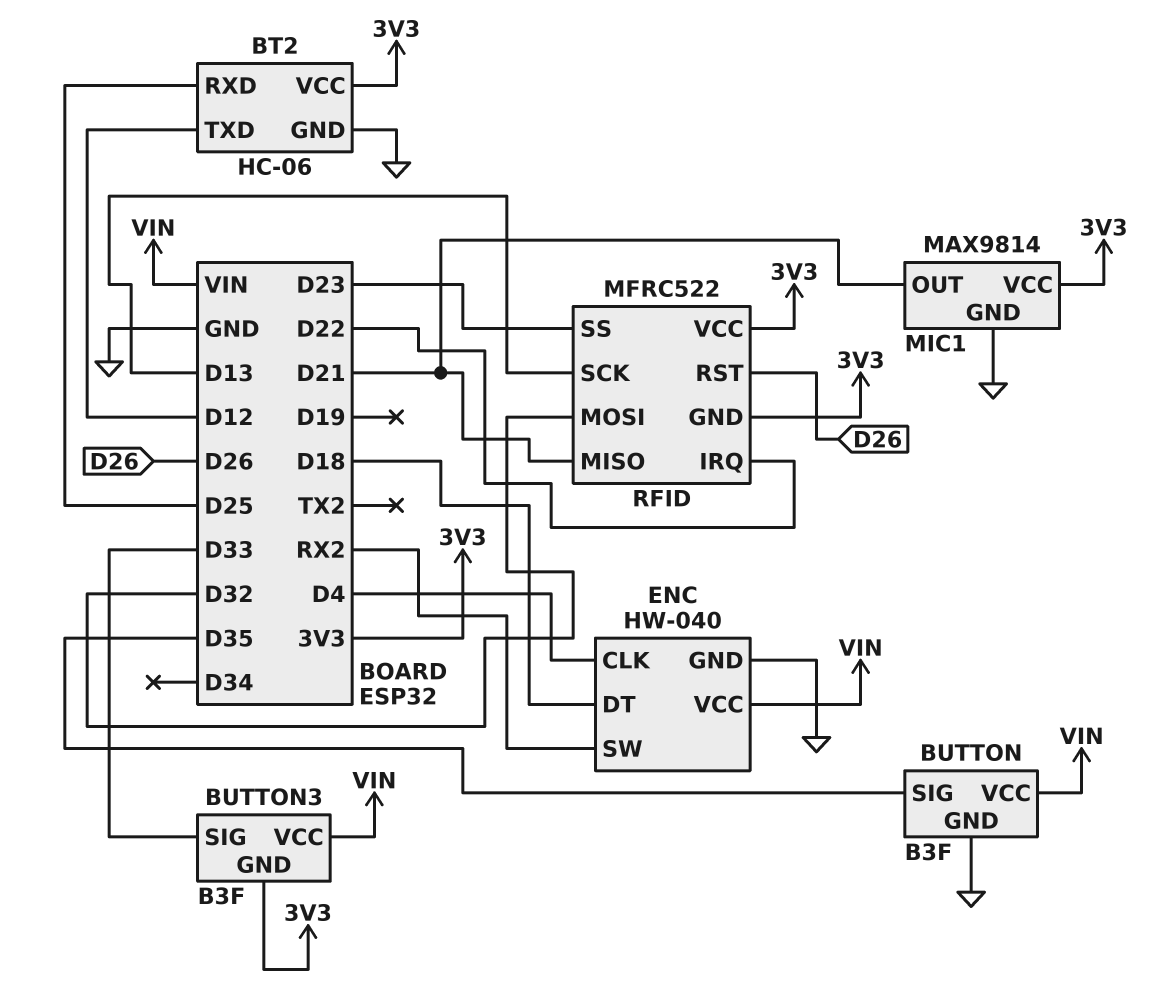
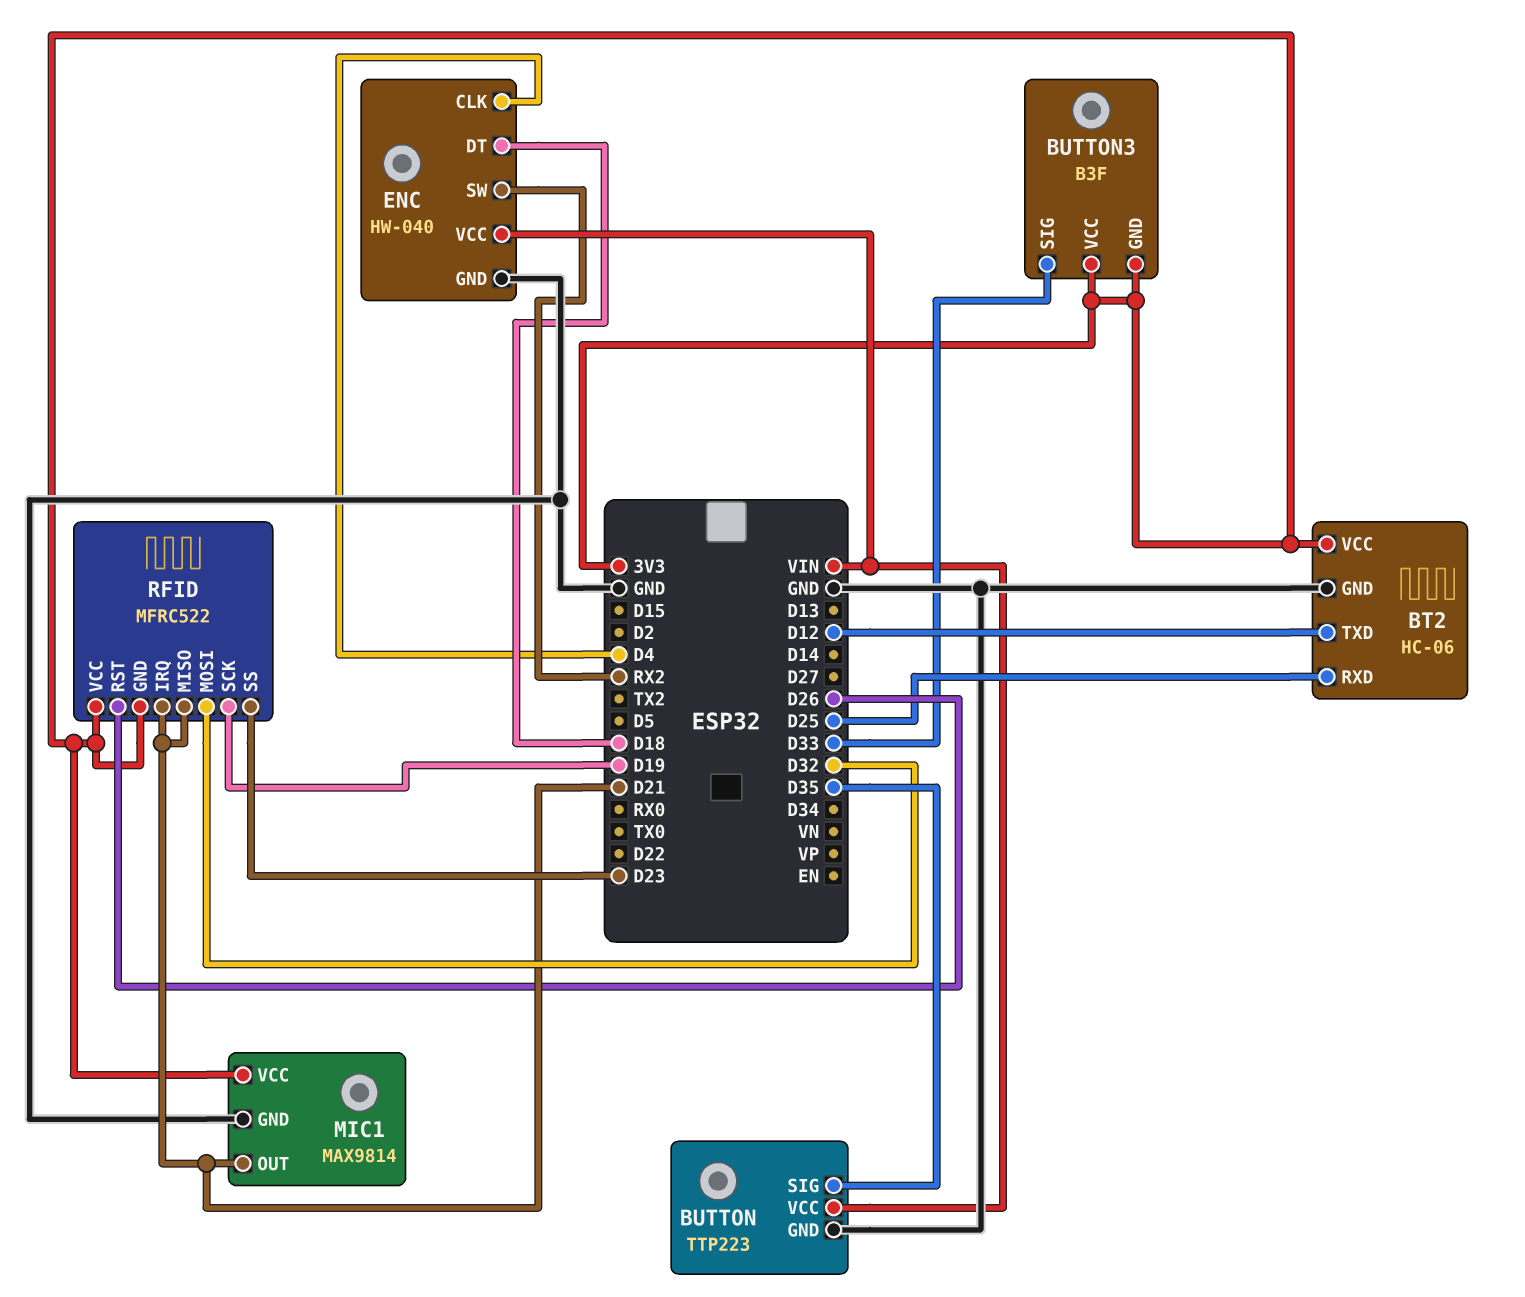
BUTTON: B3F -> TTP223
BUTTON3 pin VCC: VIN -> 3V3
RFID pin IRQ: D22 -> D21
RFID pin SCK: D13 -> D19

